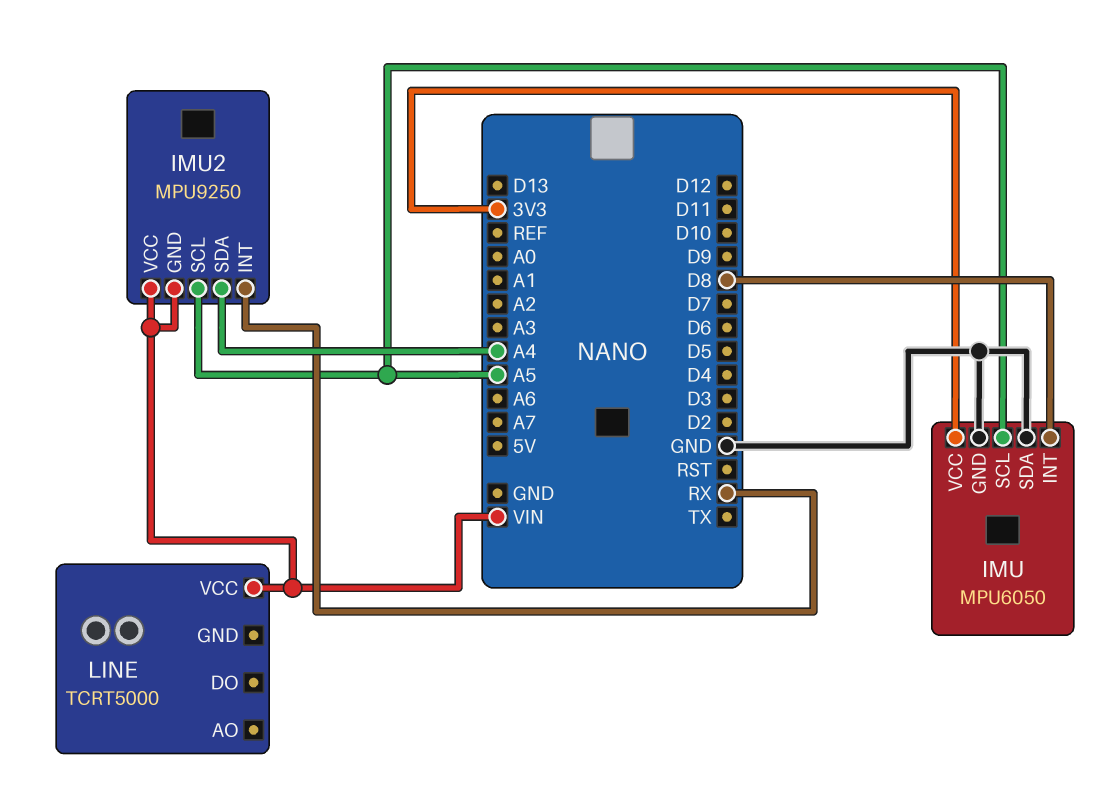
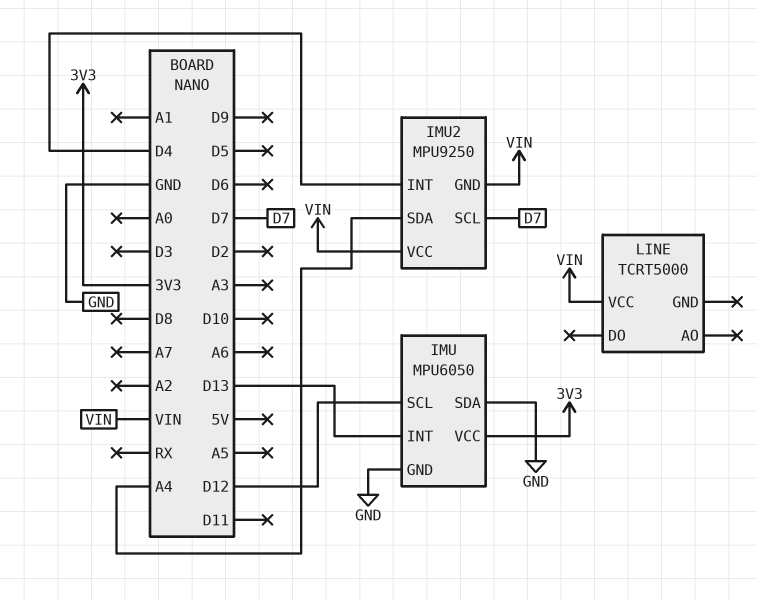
IMU pin INT: D8 -> D13
IMU pin SCL: A5 -> D12
IMU2 pin INT: RX -> D4
IMU2 pin SCL: A5 -> D7

